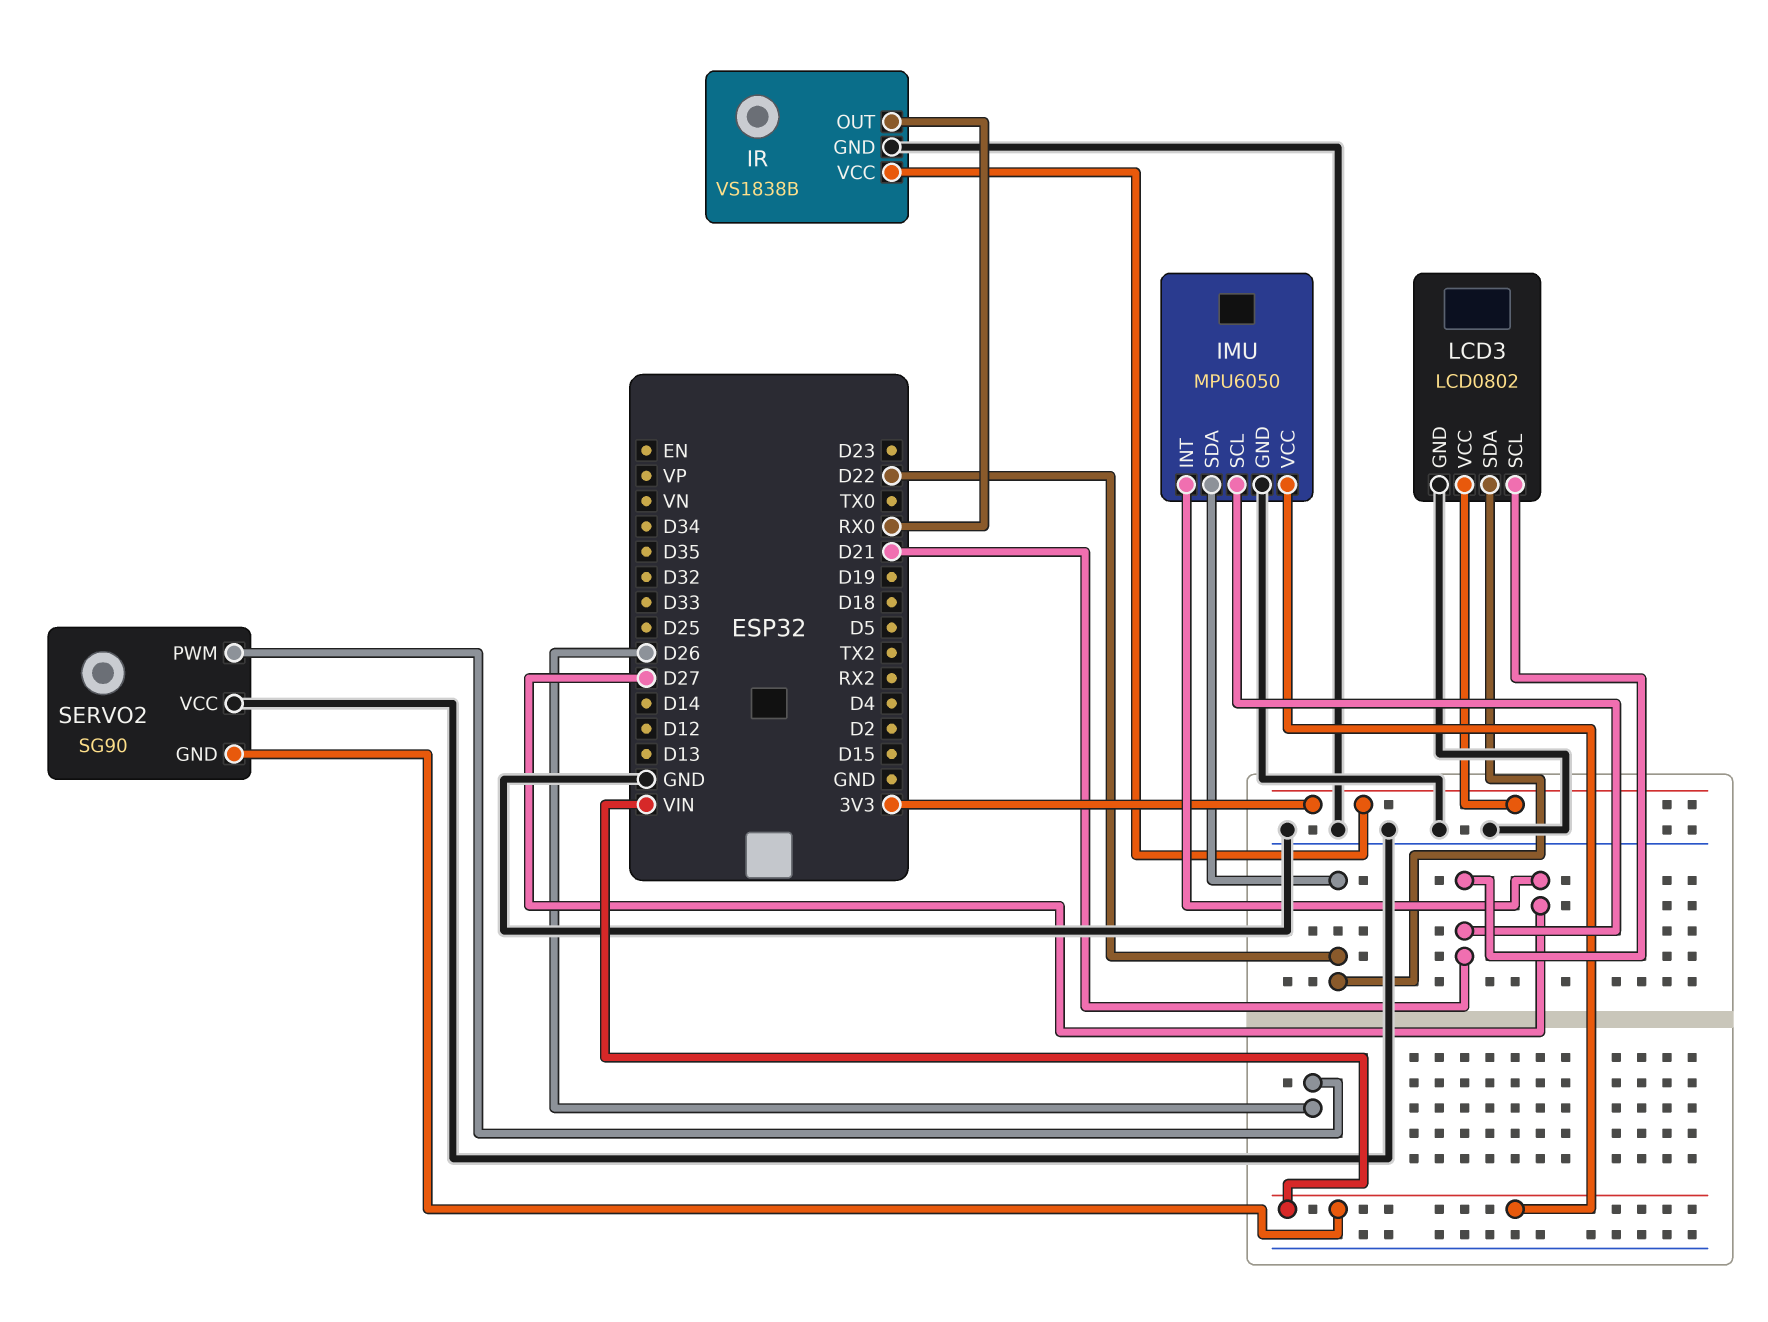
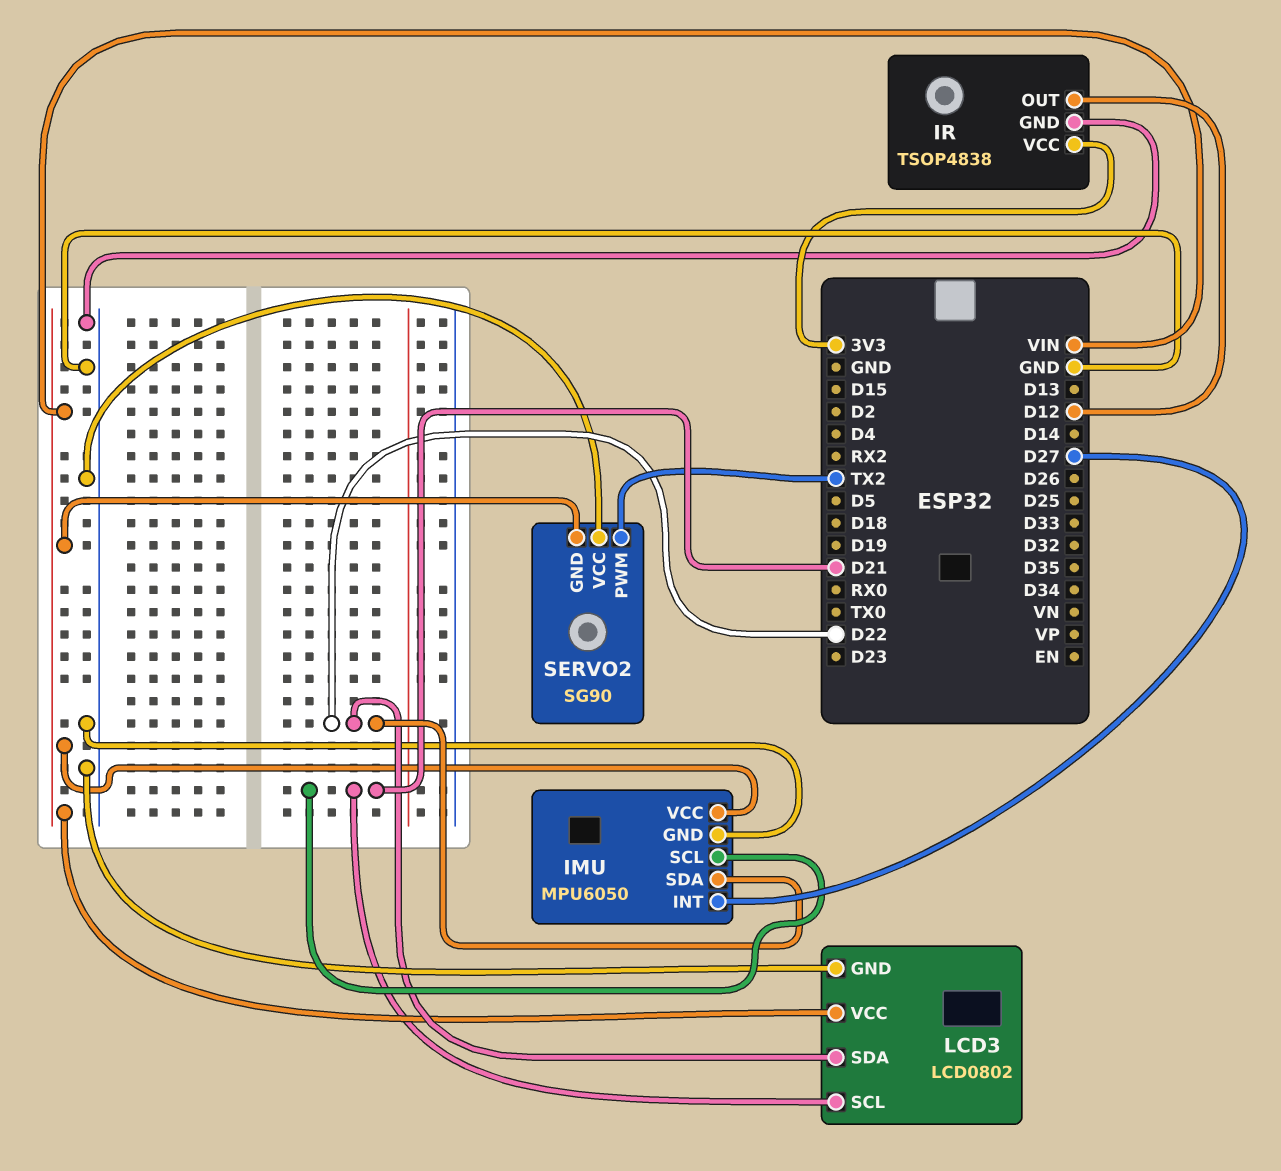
IR: VS1838B -> TSOP4838
IR pin OUT: RX0 -> D12
LCD3 pin VCC: 3V3 -> VIN
SERVO2 pin PWM: D26 -> TX2

